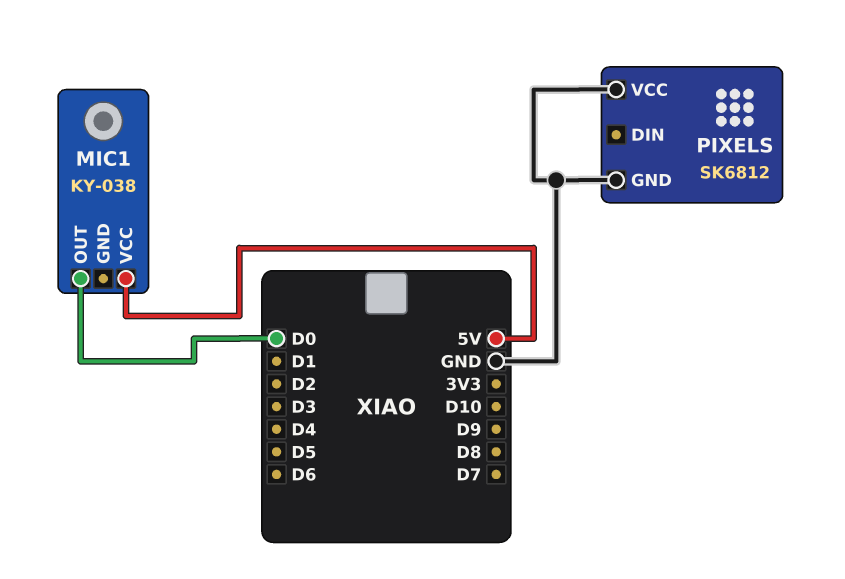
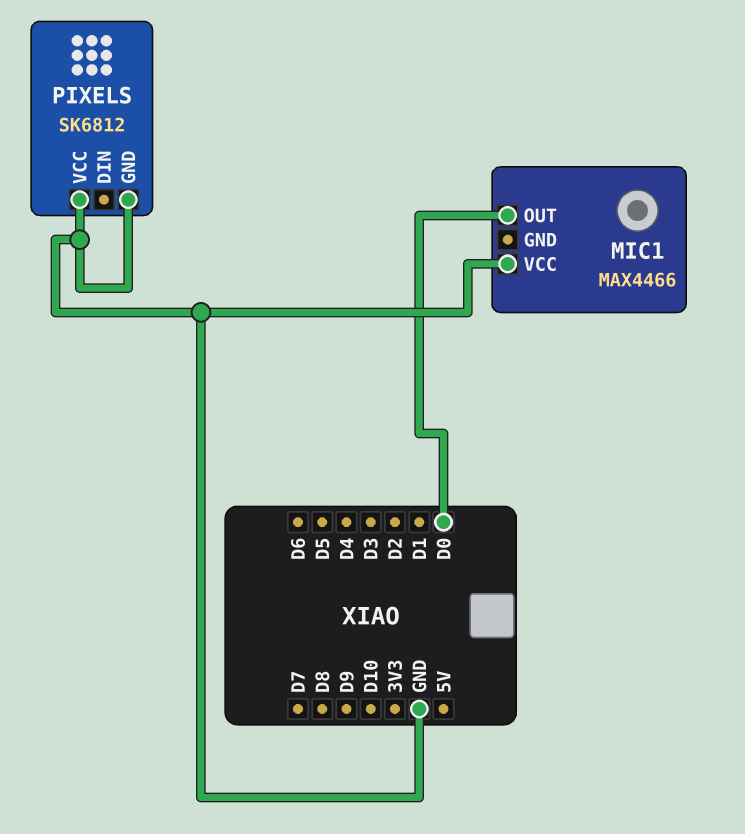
MIC1: KY-038 -> MAX4466
MIC1 pin VCC: 5V -> GND

